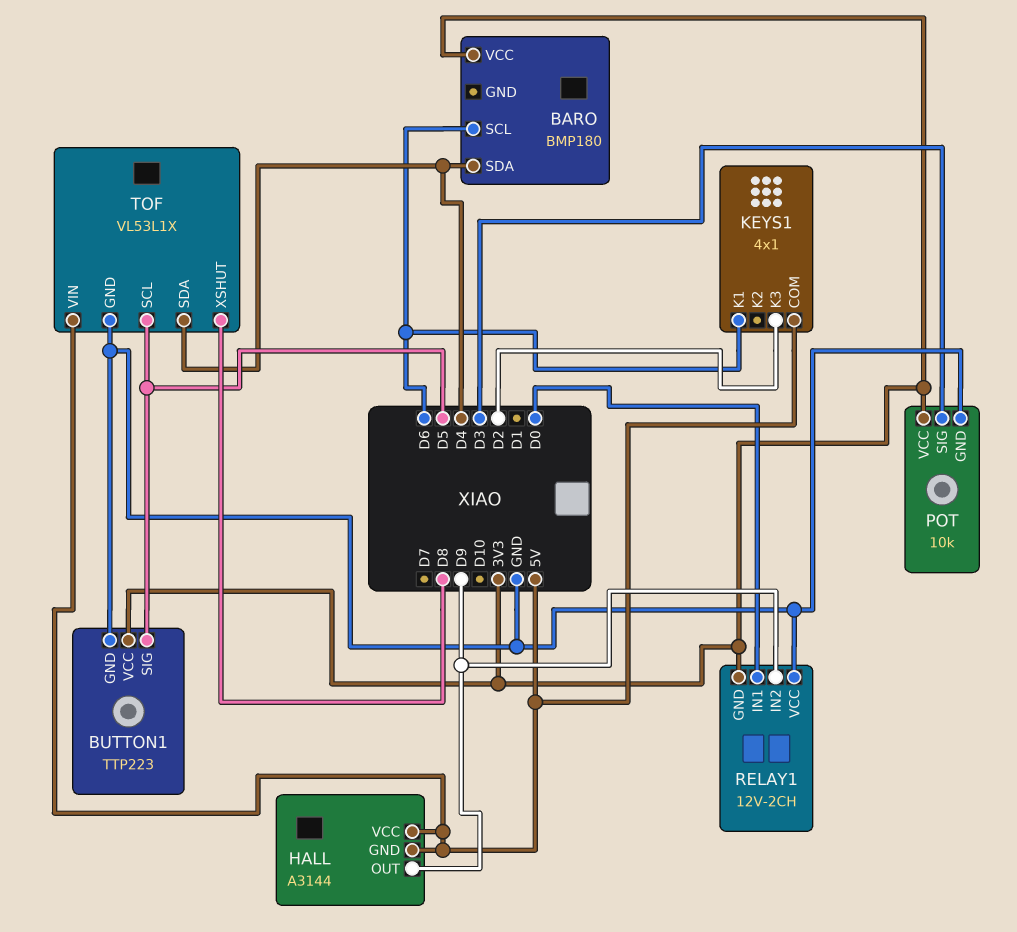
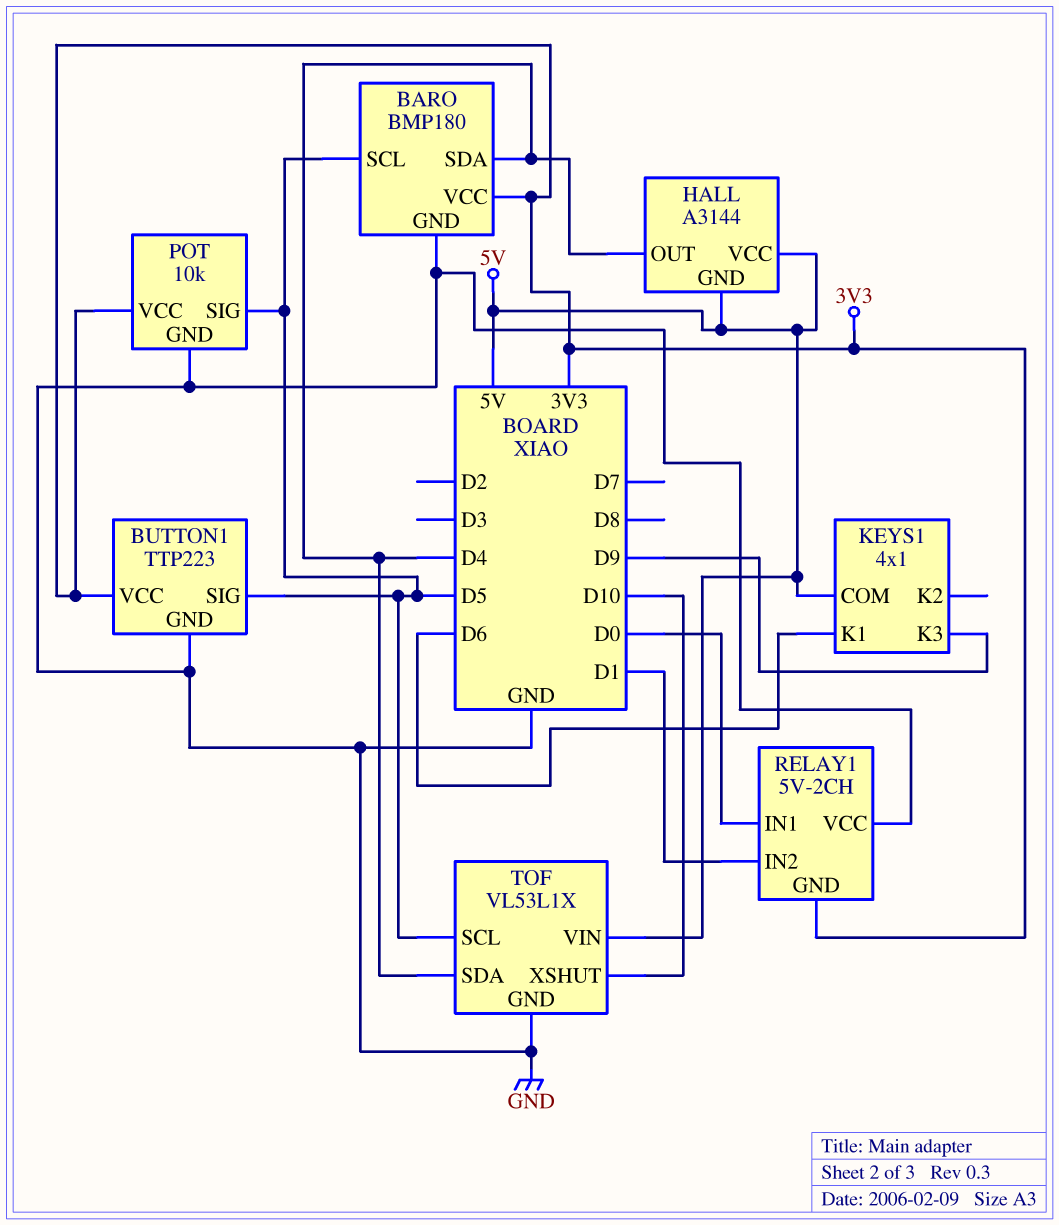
BARO pin GND: none -> GND
BARO pin SCL: D6 -> D5
HALL pin OUT: D9 -> D4
KEYS1 pin K3: D2 -> D9
POT pin SIG: D3 -> D5
RELAY1: 12V-2CH -> 5V-2CH
RELAY1 pin IN2: D9 -> D1
TOF pin XSHUT: D8 -> D10

